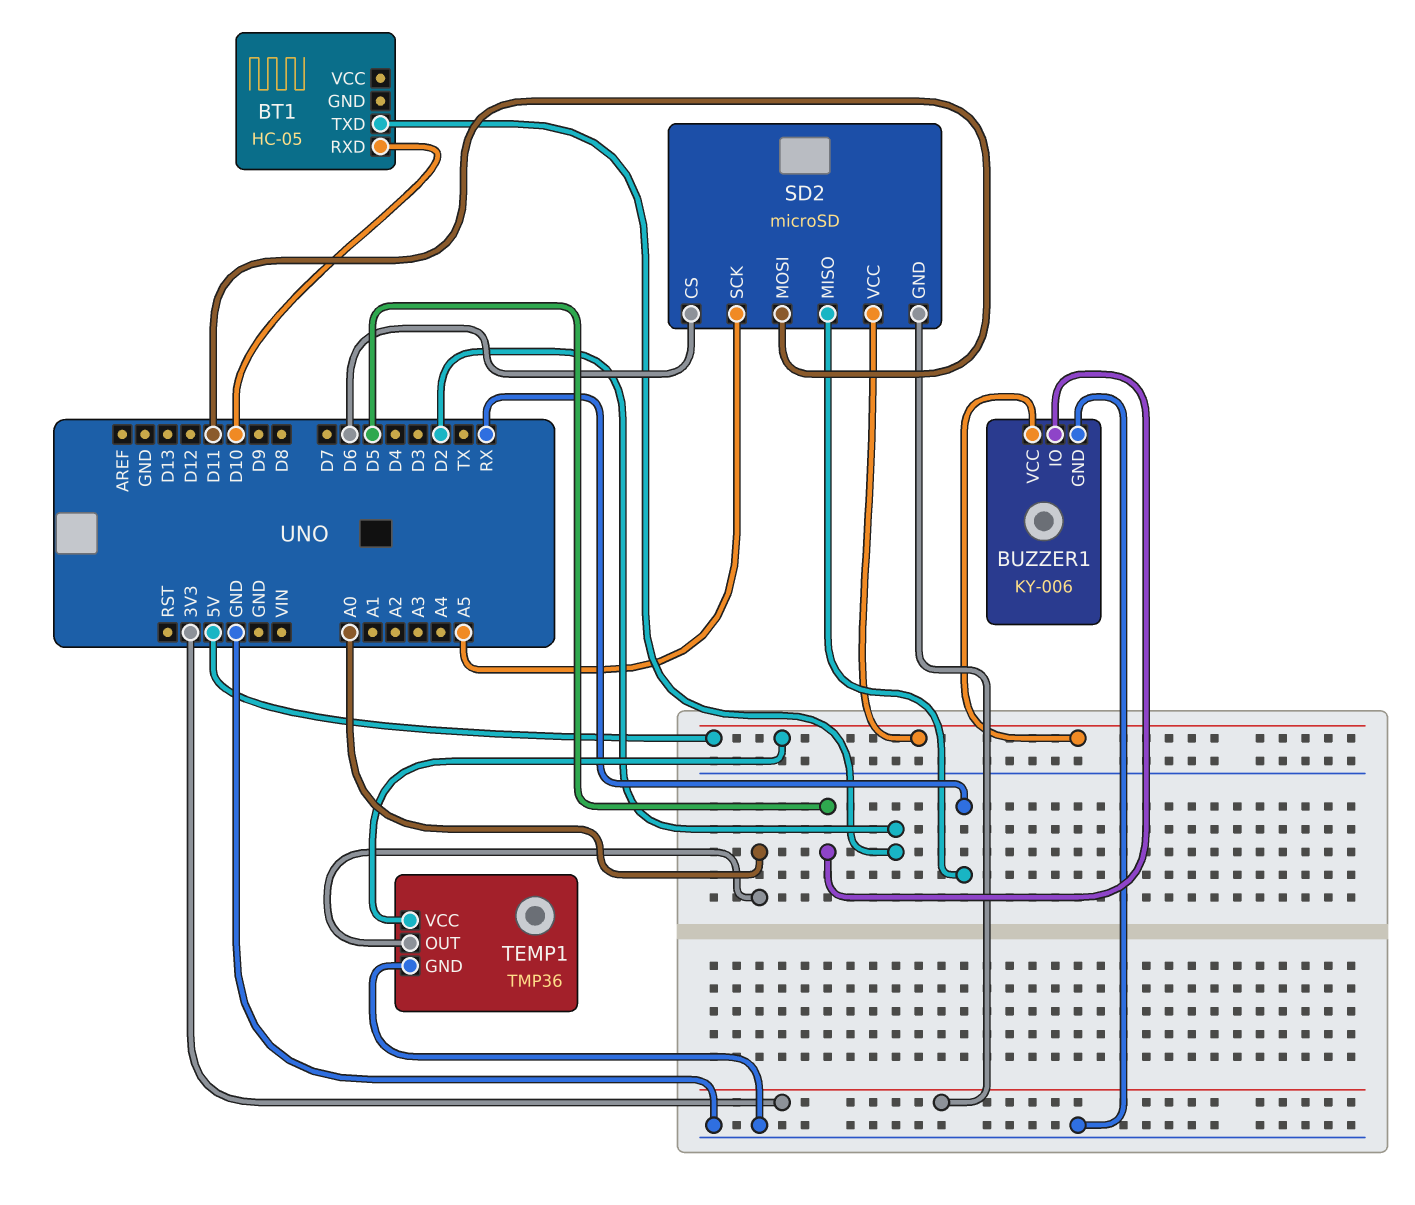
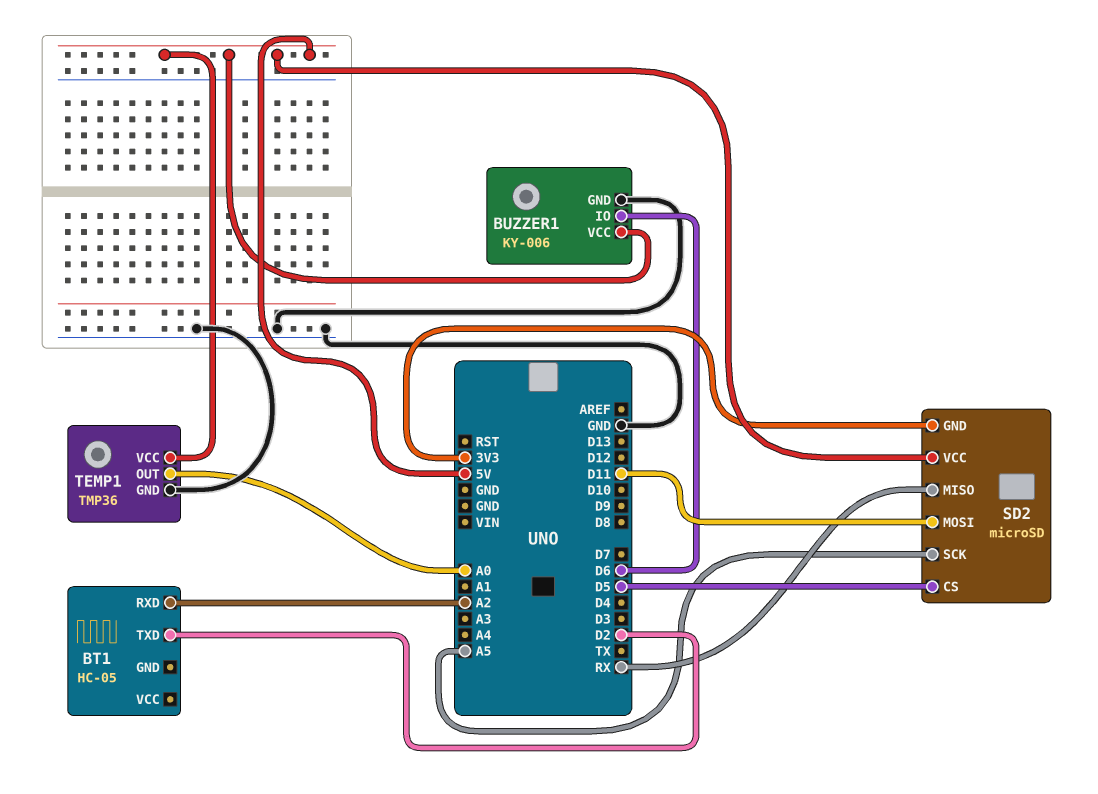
BT1 pin RXD: D10 -> A2
BUZZER1 pin IO: D5 -> D6
SD2 pin CS: D6 -> D5

